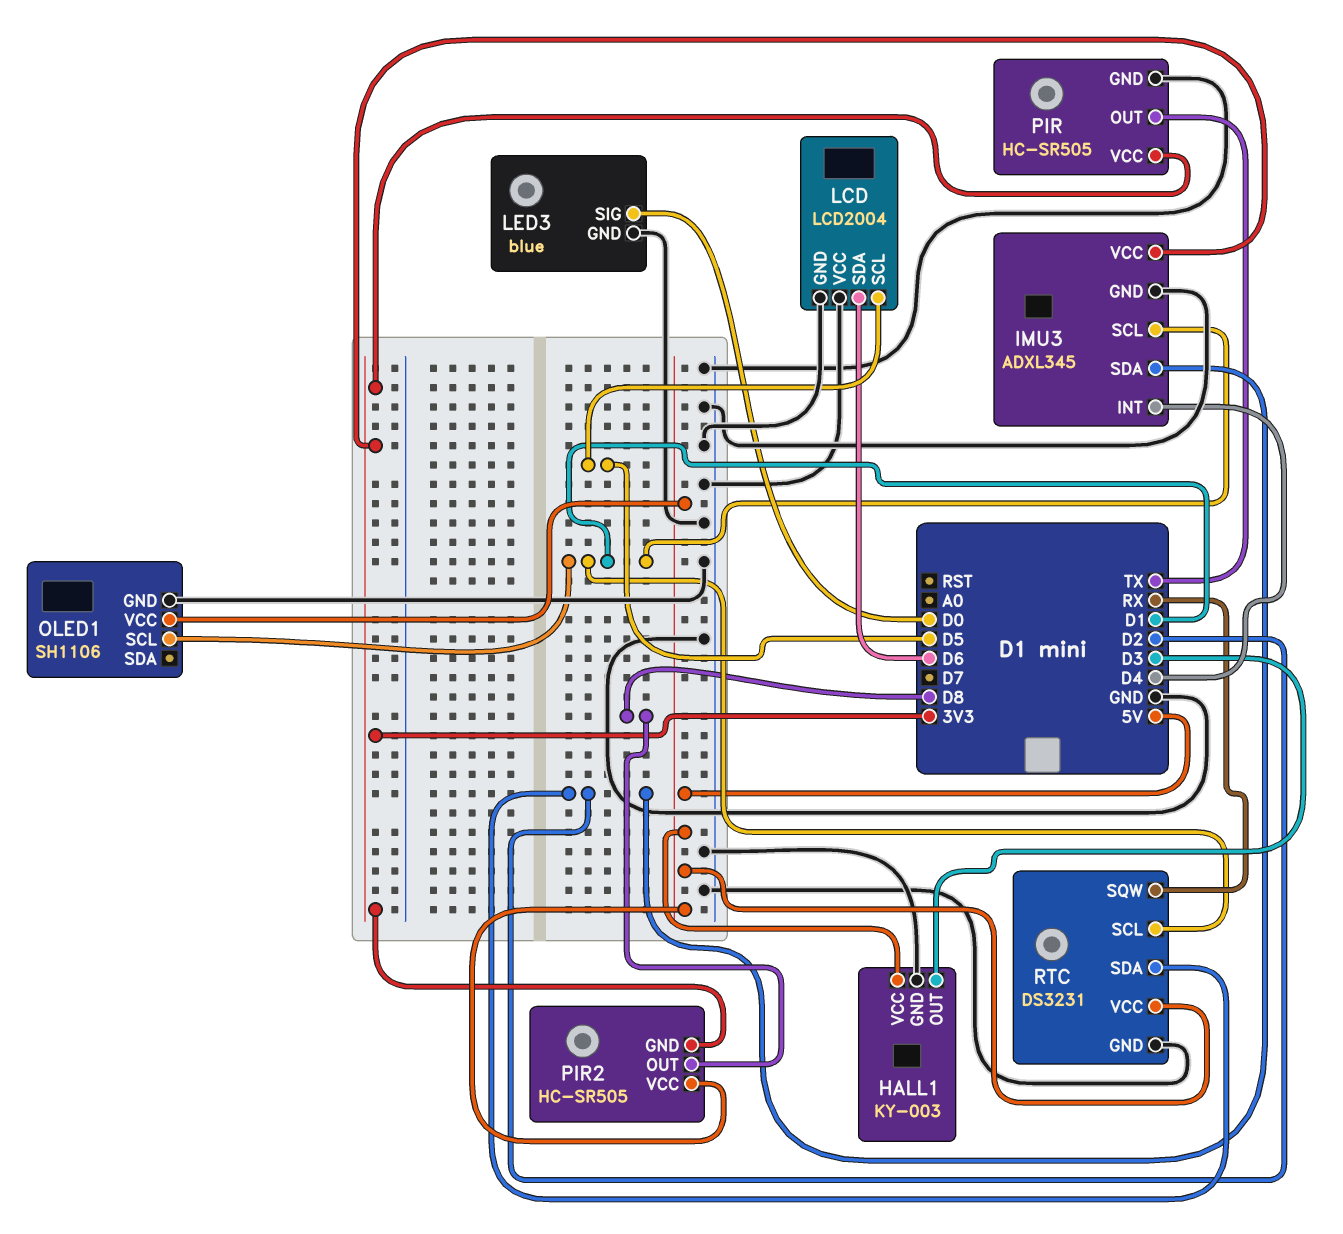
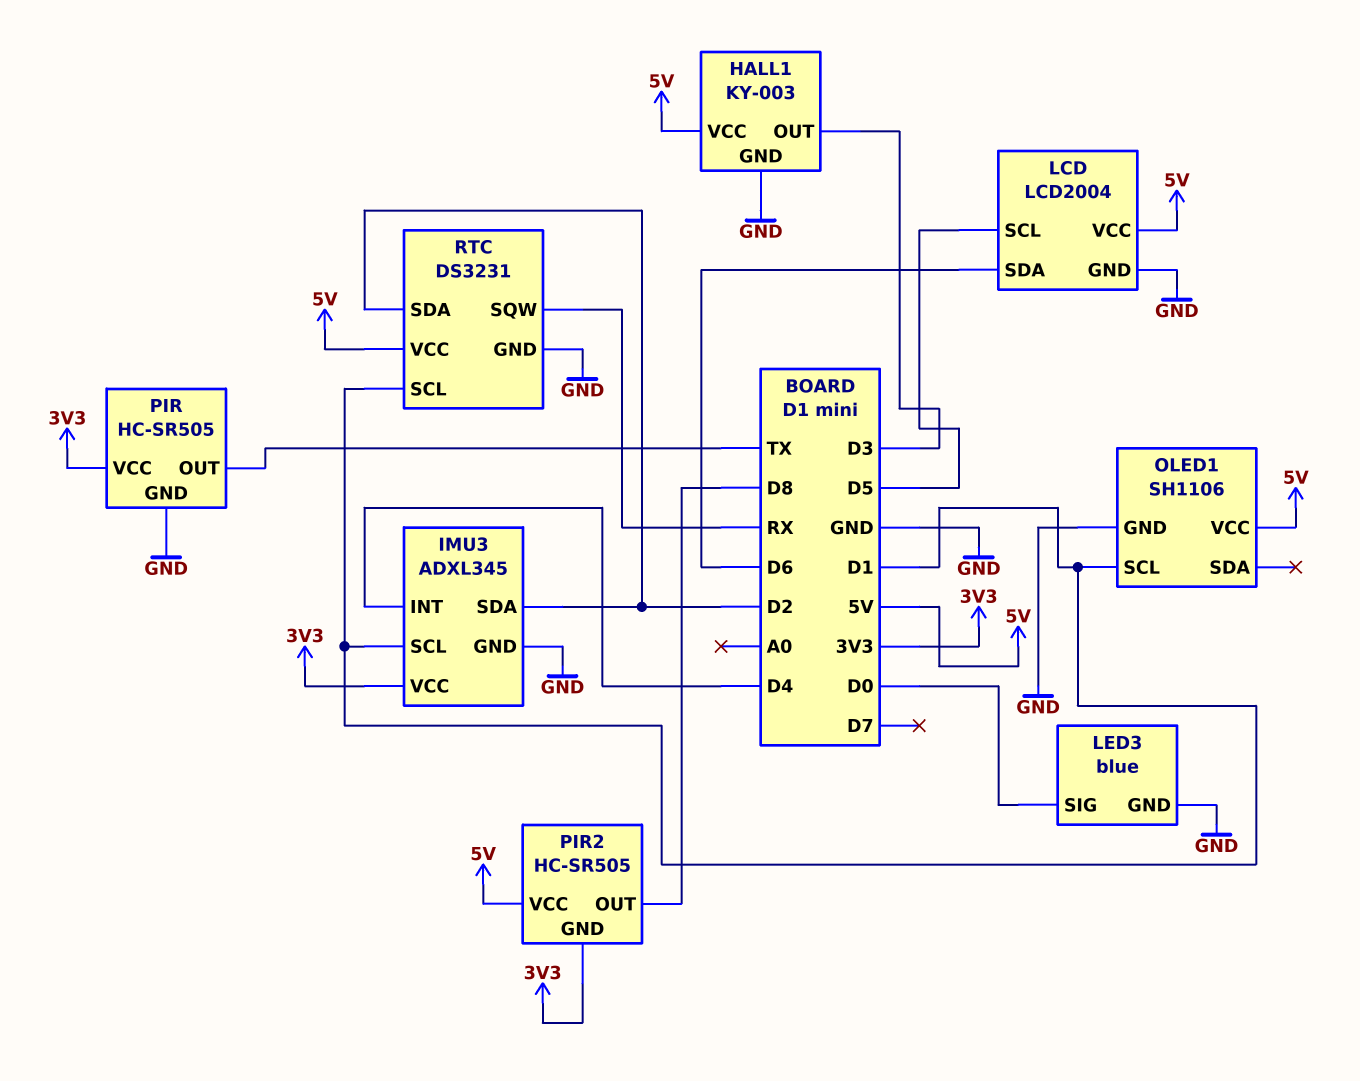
LCD pin VCC: GND -> 5V

